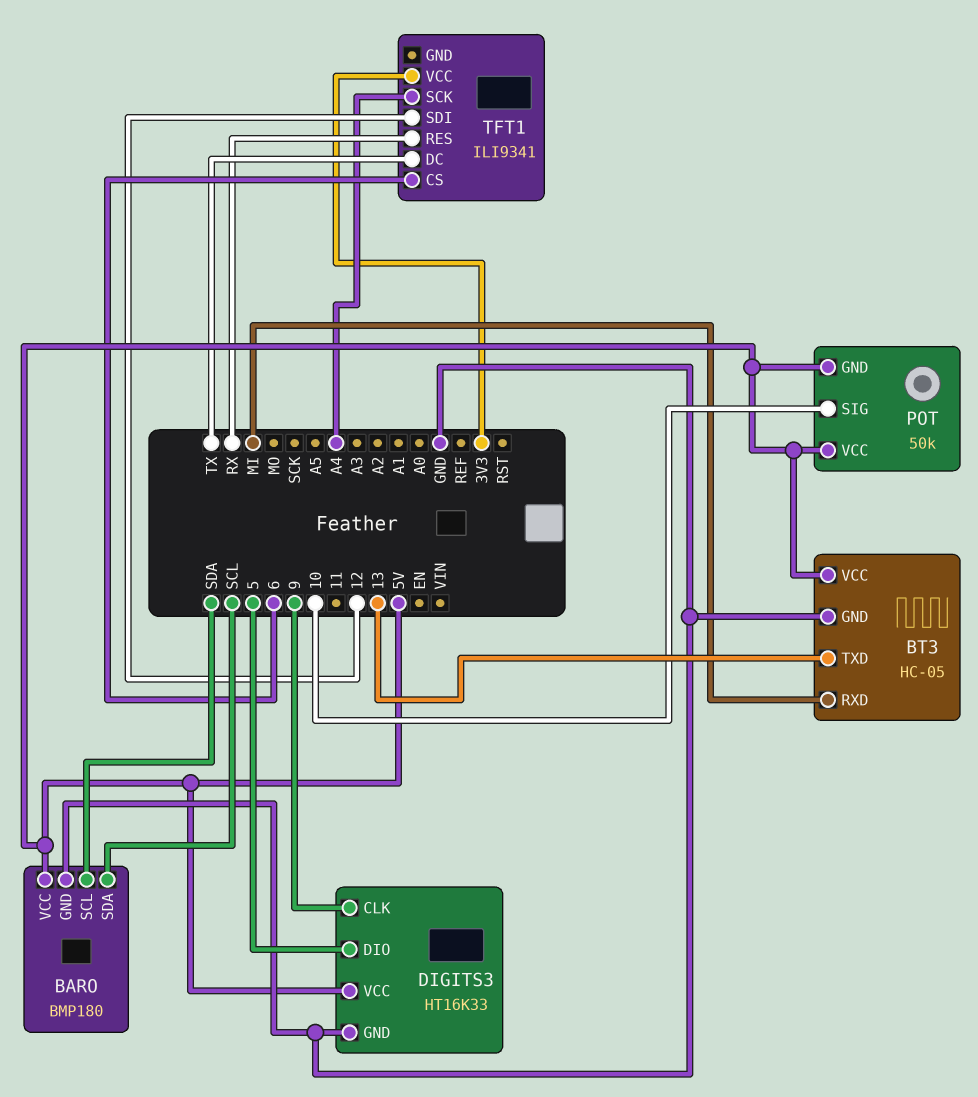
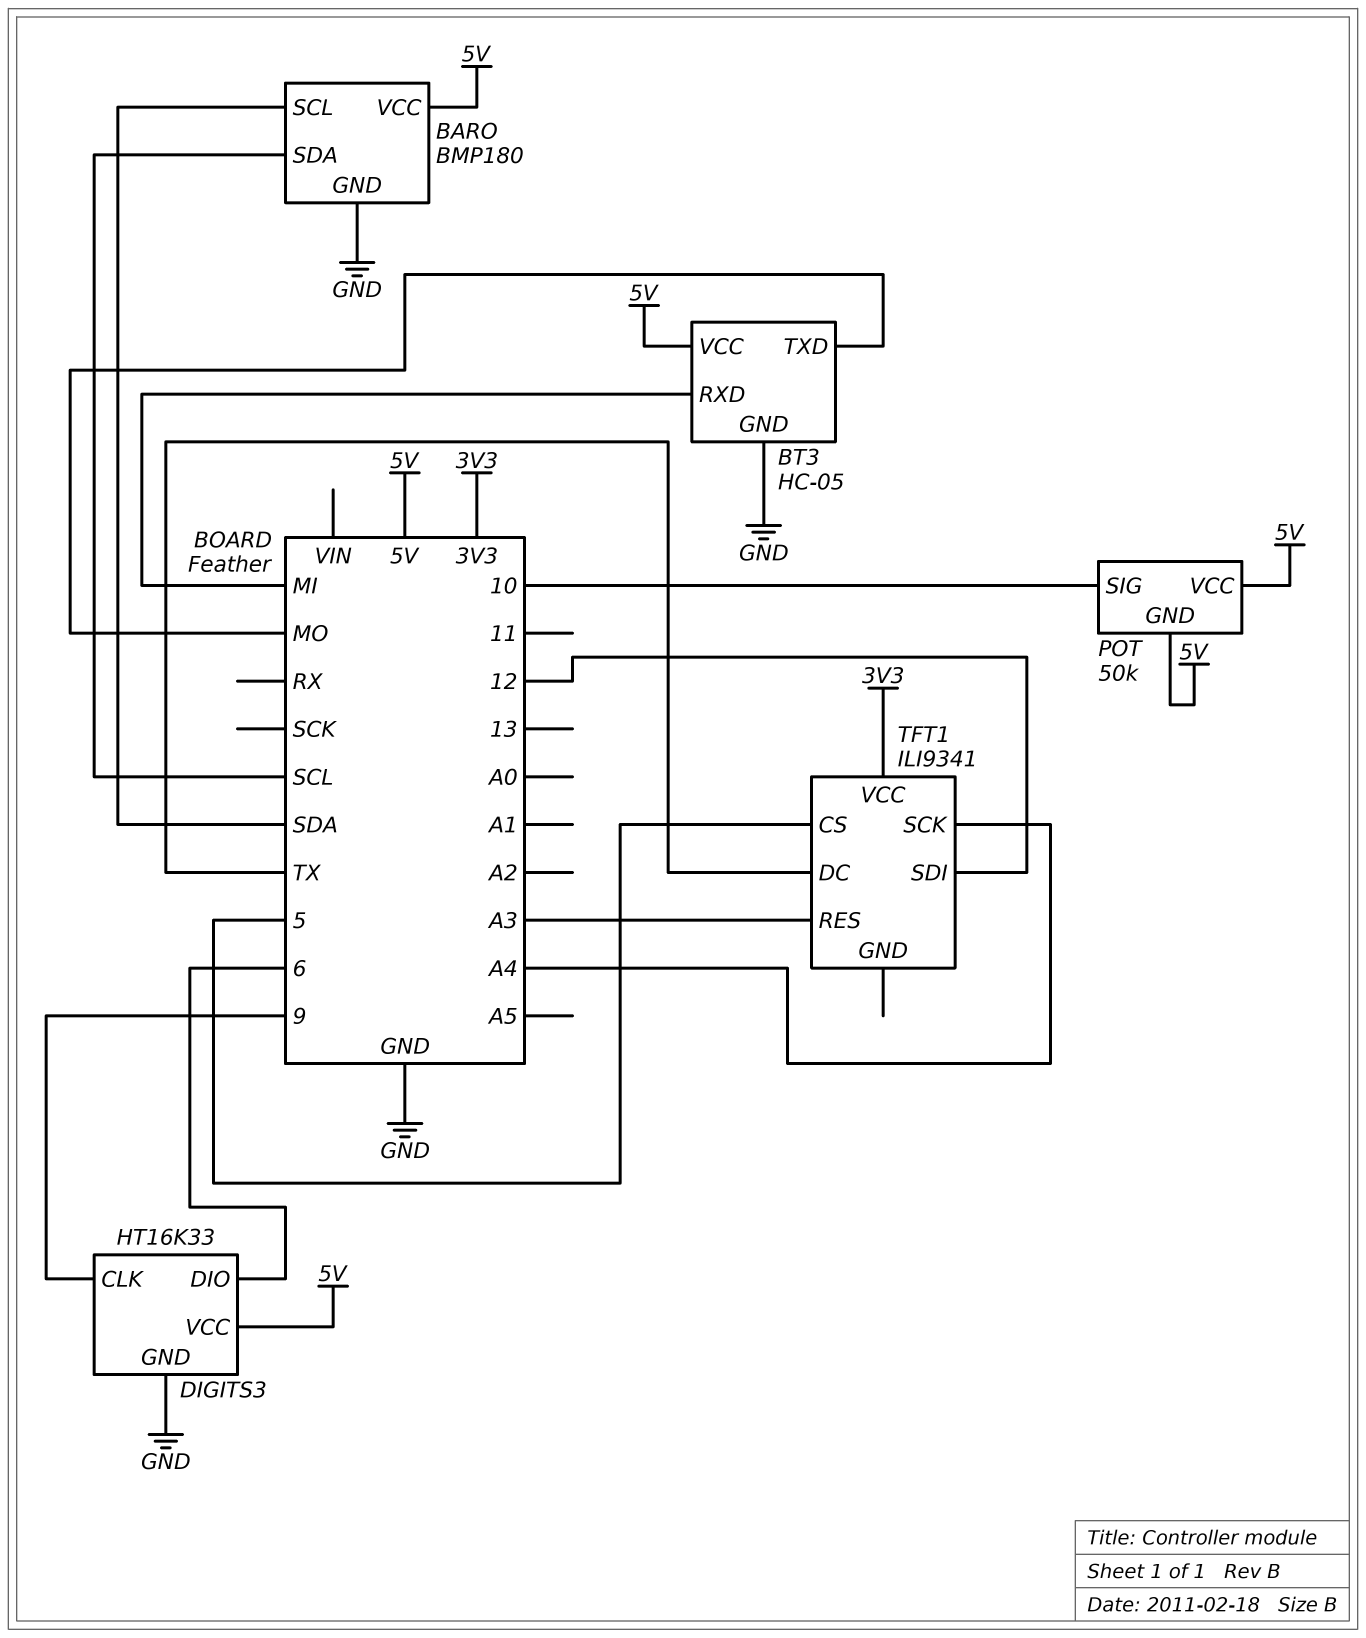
BT3 pin TXD: 13 -> MO
DIGITS3 pin DIO: 5 -> 6
TFT1 pin CS: 6 -> 5
TFT1 pin RES: RX -> A3

